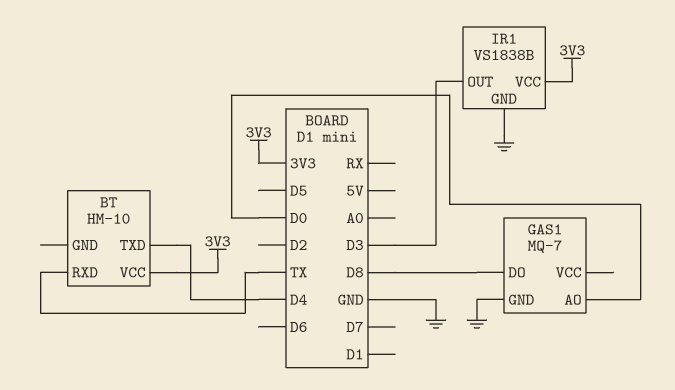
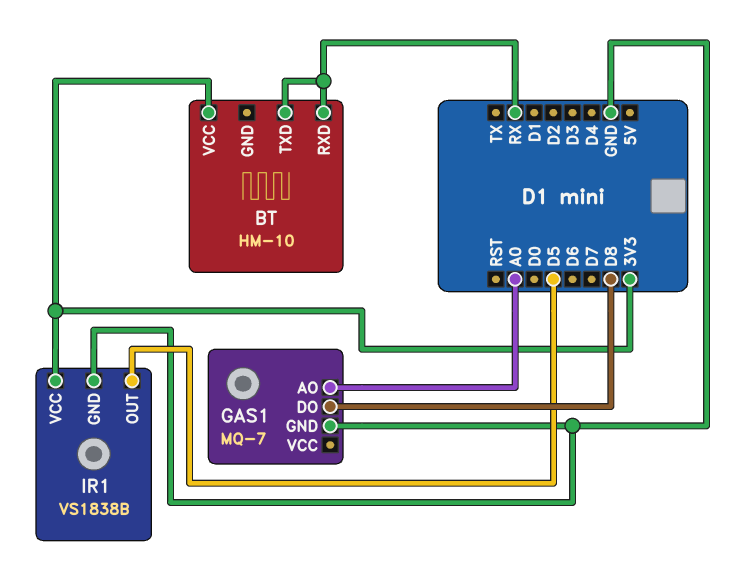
BT pin RXD: TX -> RX
BT pin TXD: D4 -> RX
GAS1 pin AO: D0 -> A0
IR1 pin OUT: D3 -> D5

